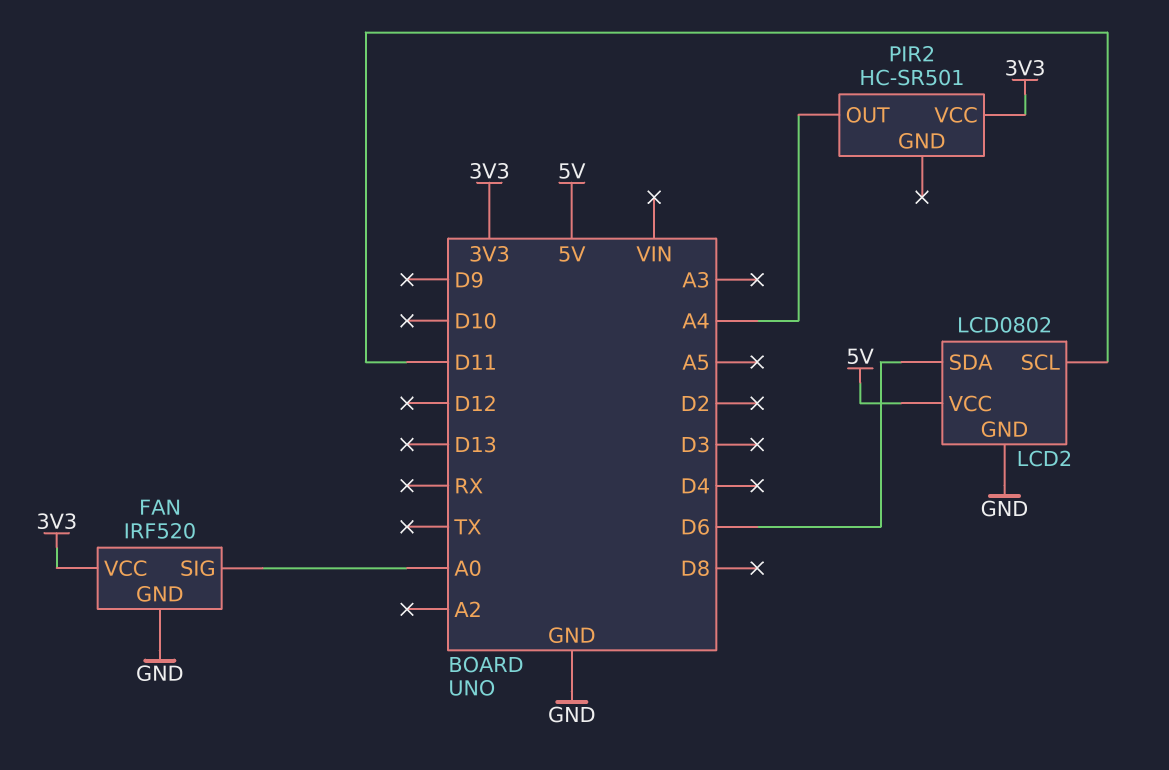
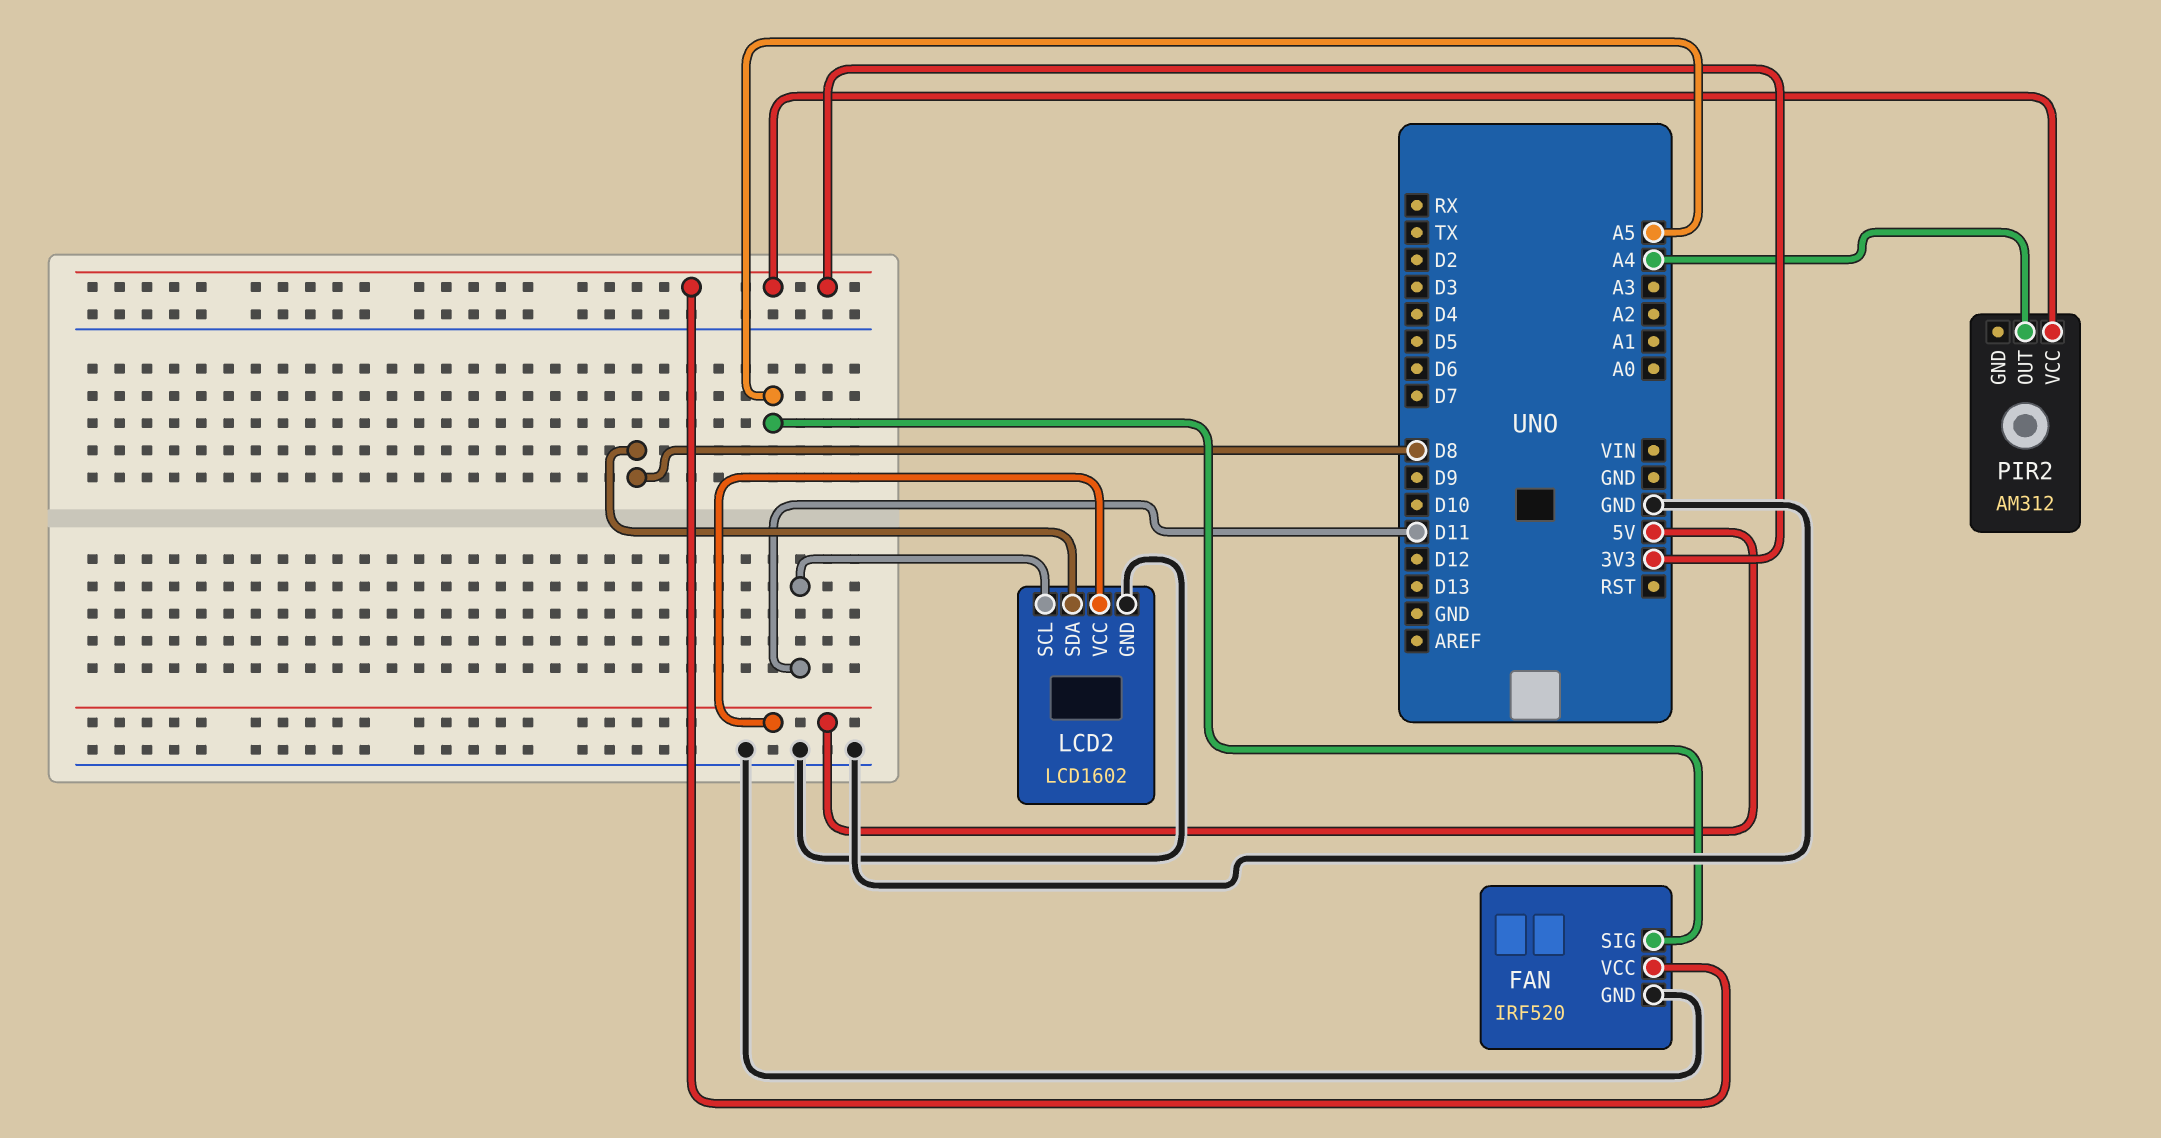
FAN pin SIG: A0 -> A5
LCD2: LCD0802 -> LCD1602
LCD2 pin SDA: D6 -> D8
PIR2: HC-SR501 -> AM312

